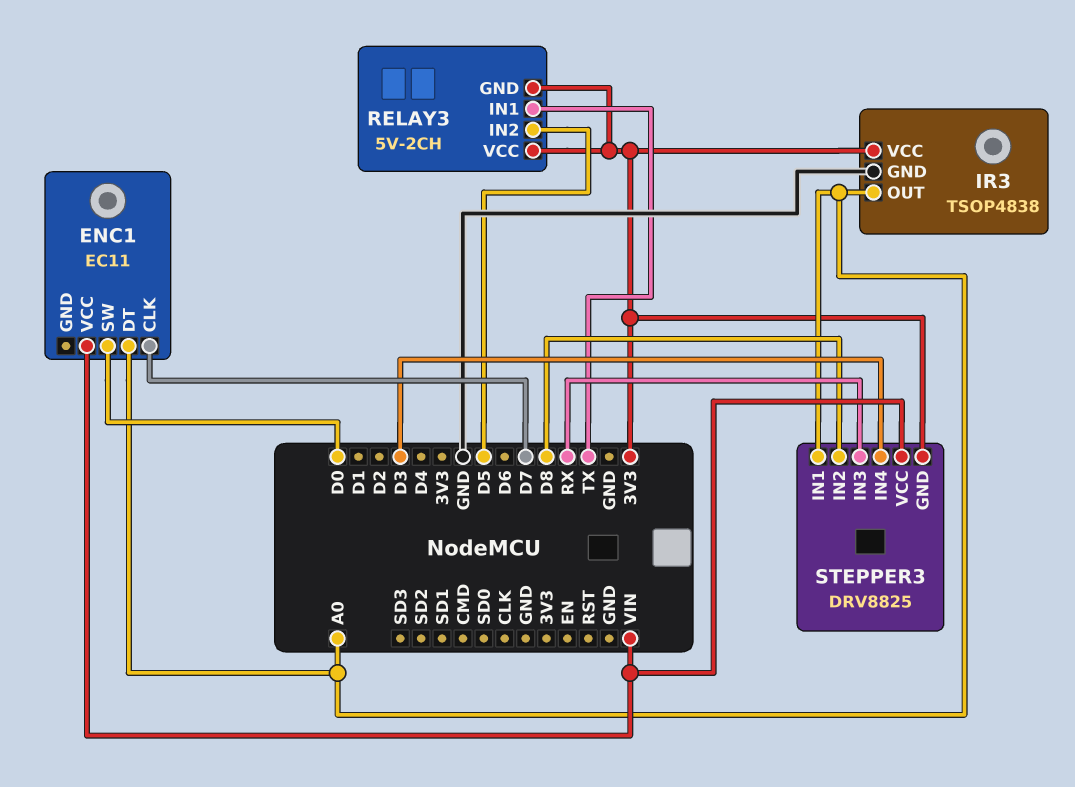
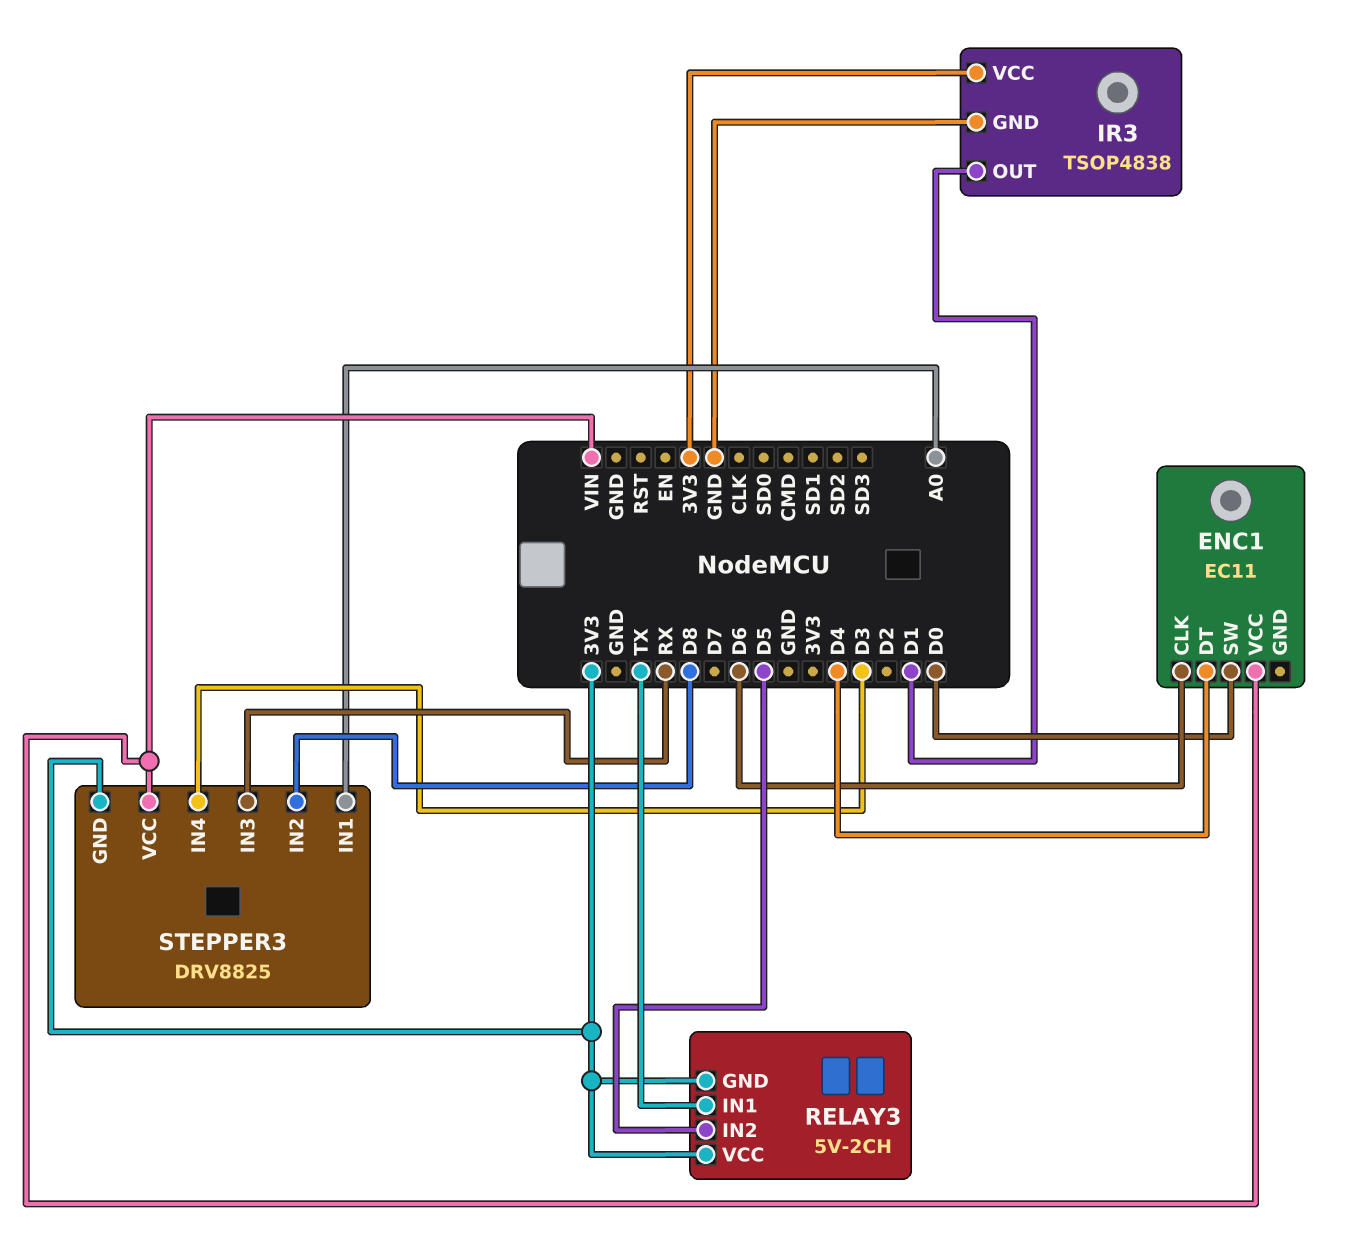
ENC1 pin CLK: D7 -> D6
ENC1 pin DT: A0 -> D4
IR3 pin OUT: A0 -> D1

